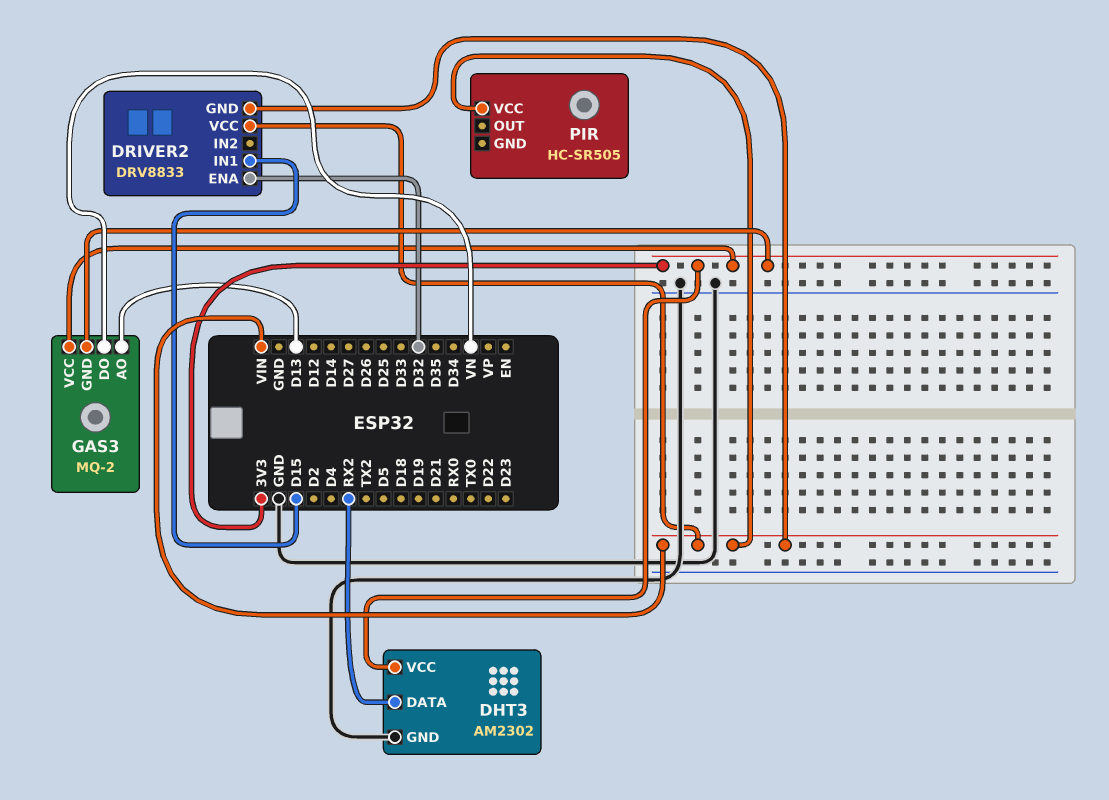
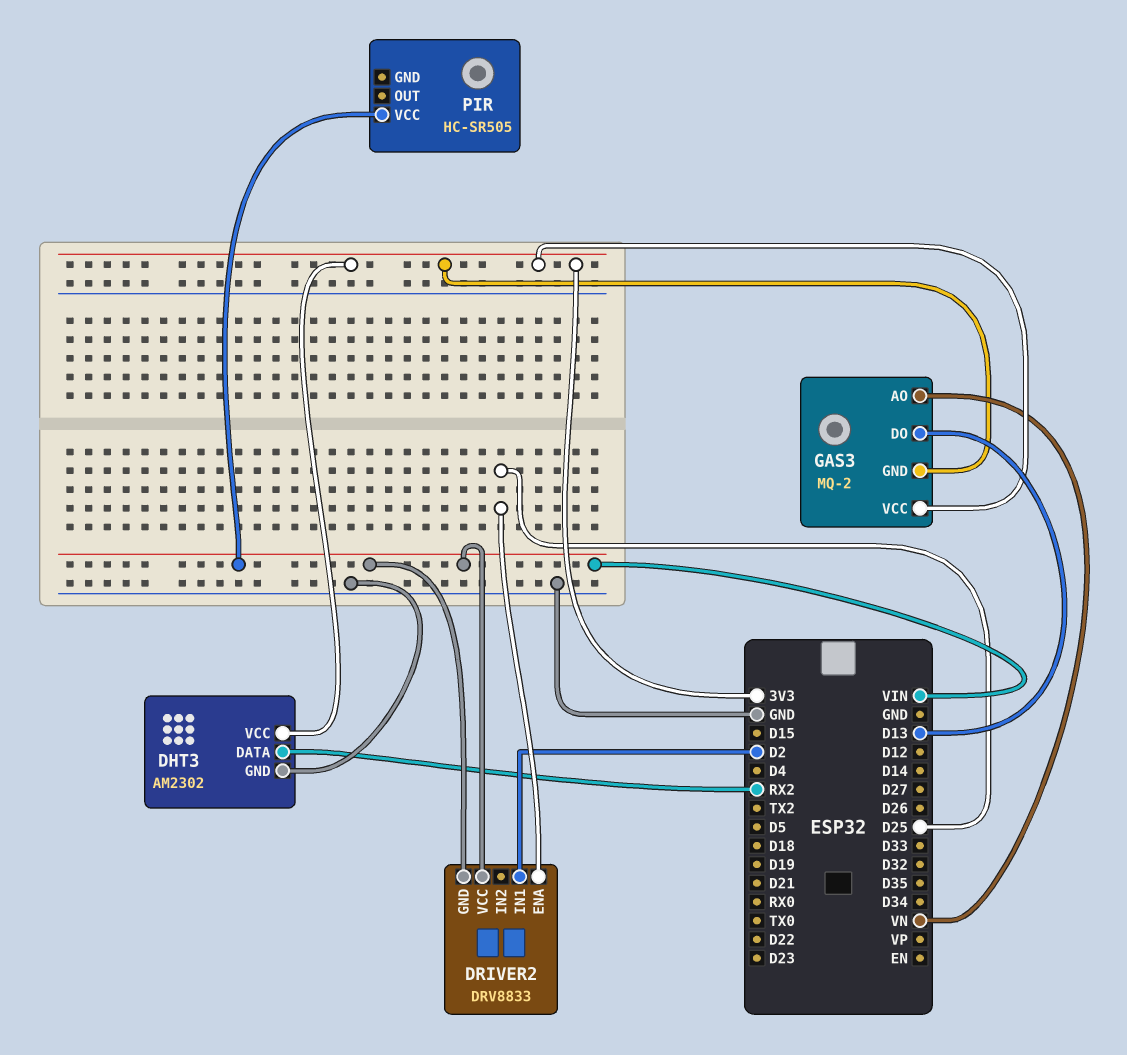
DRIVER2 pin ENA: D32 -> D25
DRIVER2 pin IN1: D15 -> D2
GAS3 pin AO: D13 -> VN
GAS3 pin DO: VN -> D13

